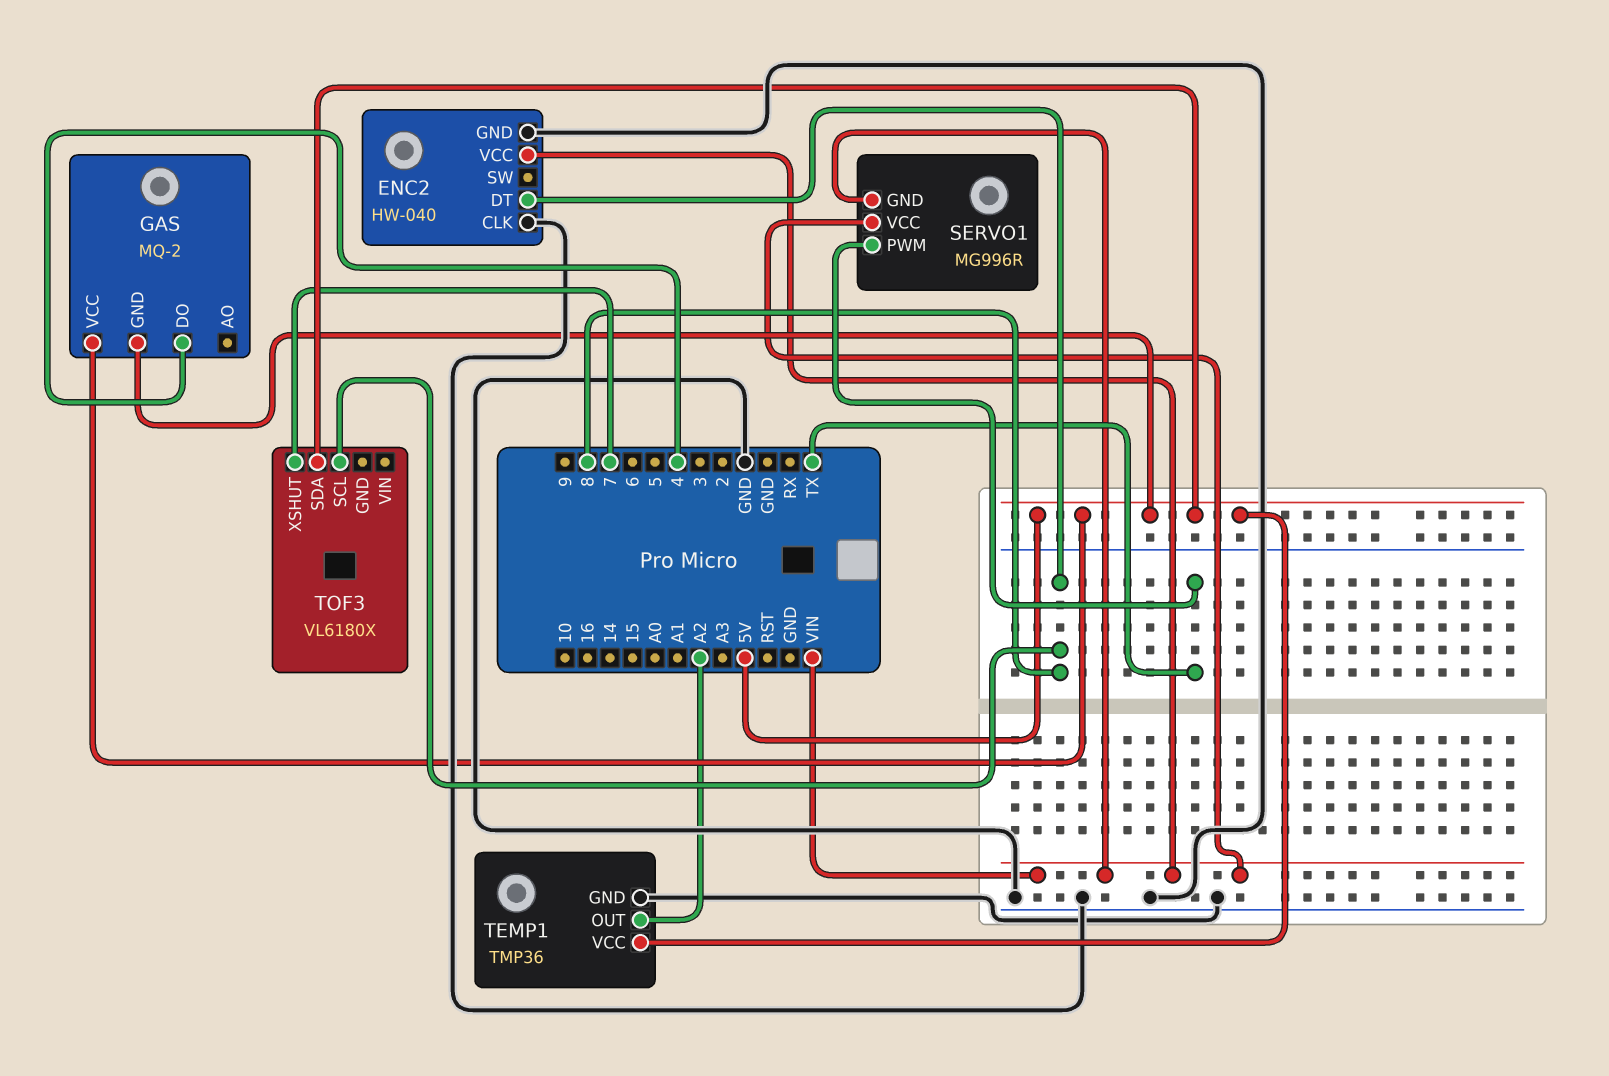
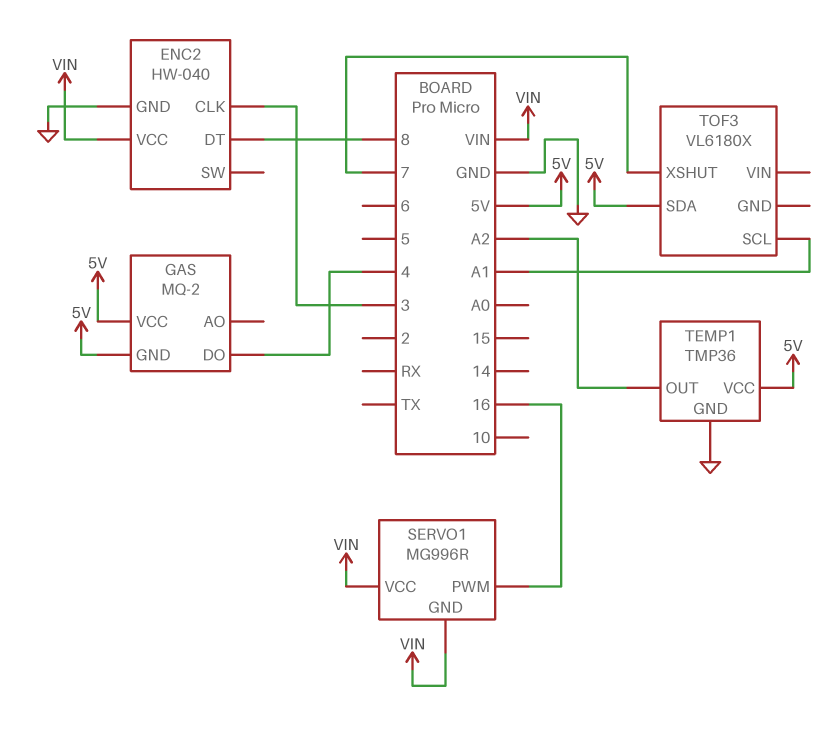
ENC2 pin CLK: GND -> 3
SERVO1 pin PWM: TX -> 16
TOF3 pin SCL: 8 -> A1

